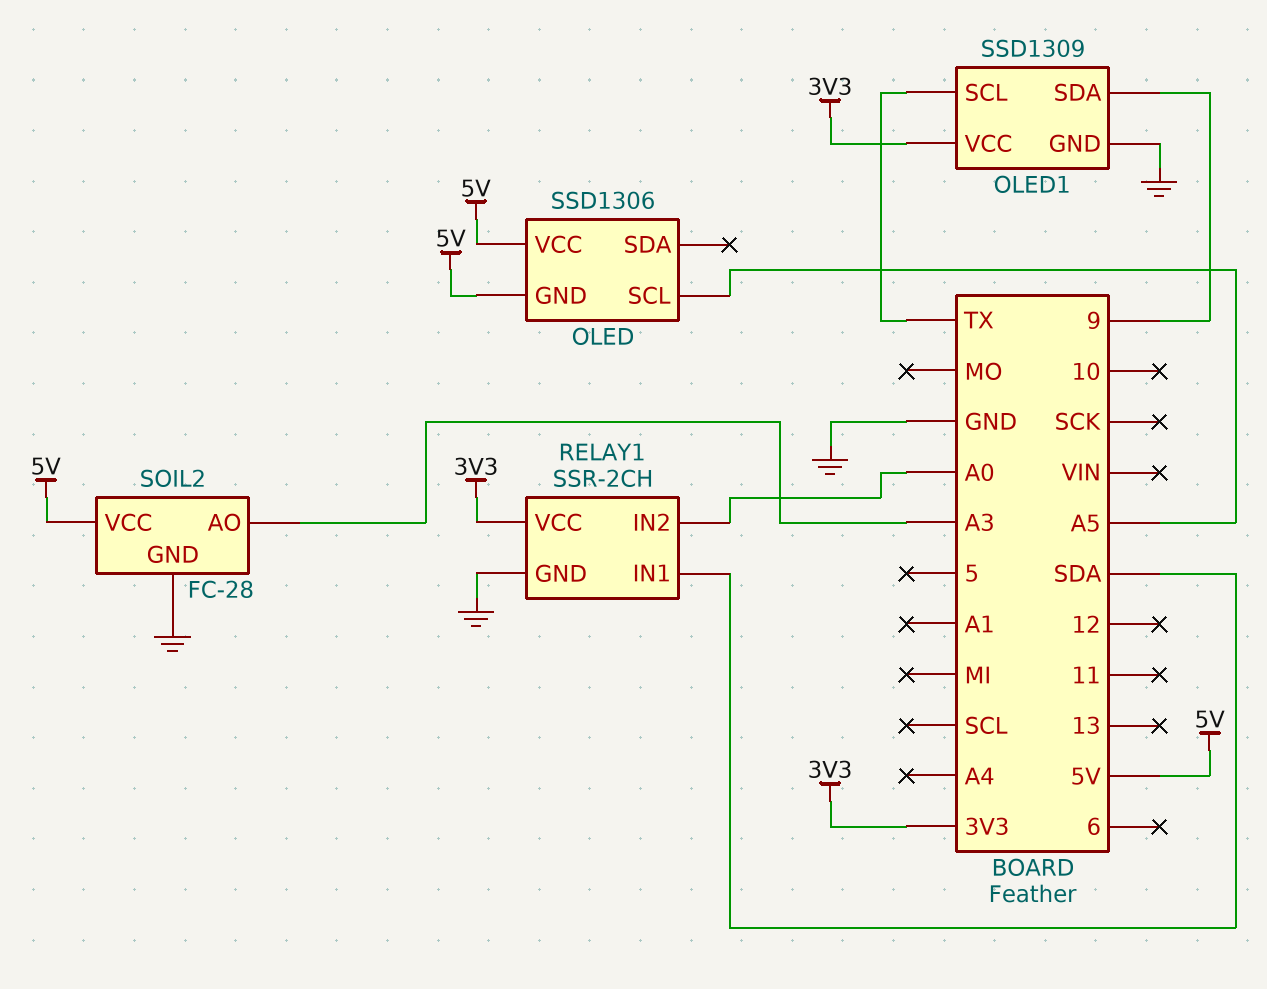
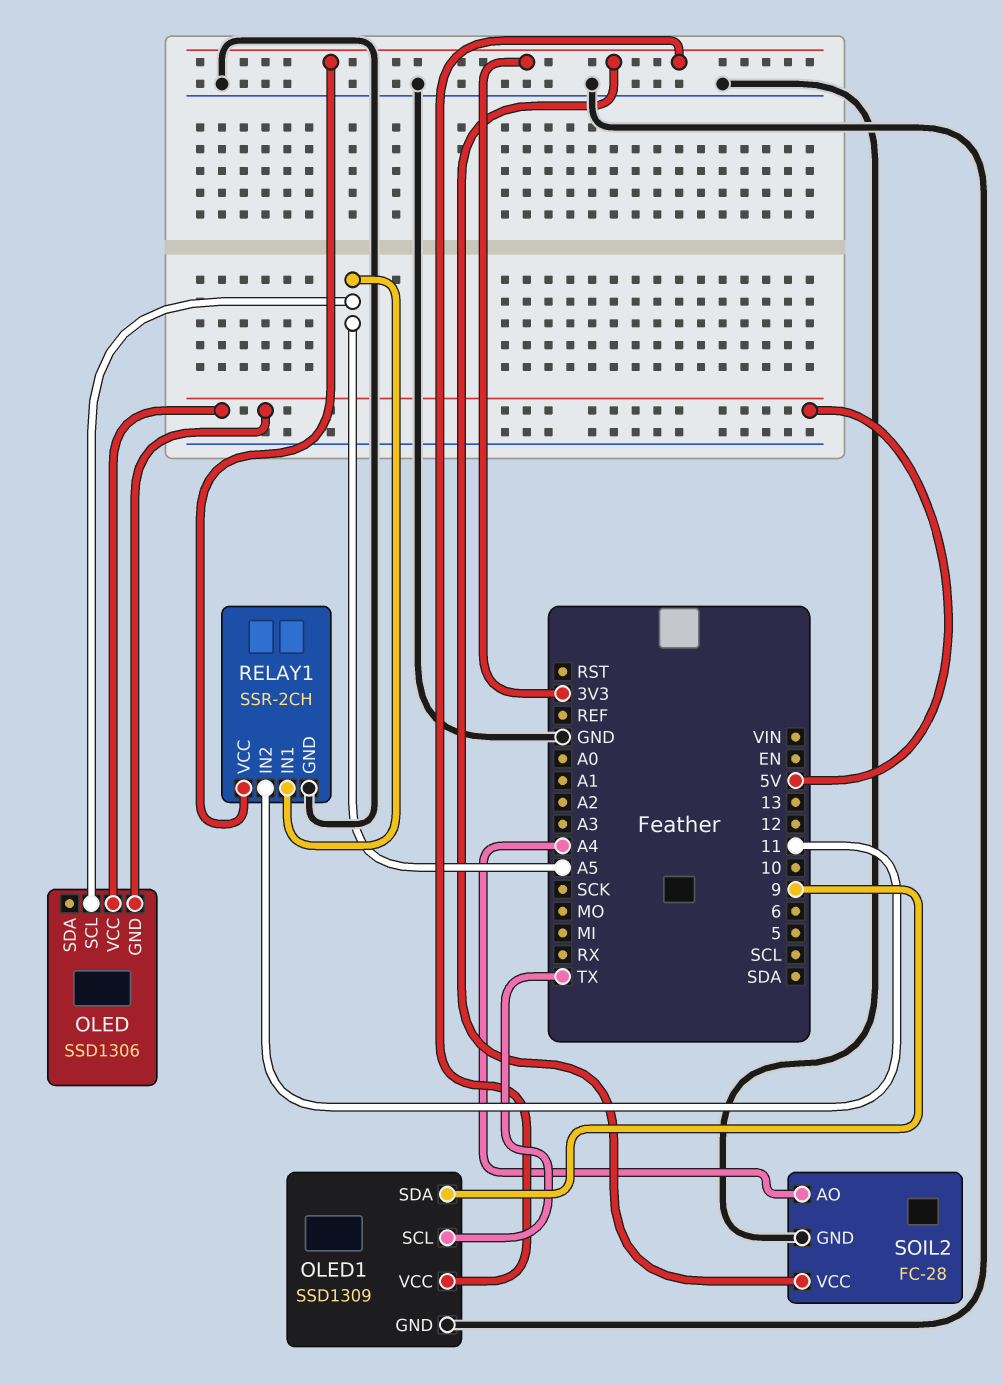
RELAY1 pin IN1: SDA -> A5
RELAY1 pin IN2: A0 -> 11
SOIL2 pin AO: A3 -> A4
SOIL2 pin VCC: 5V -> 3V3

